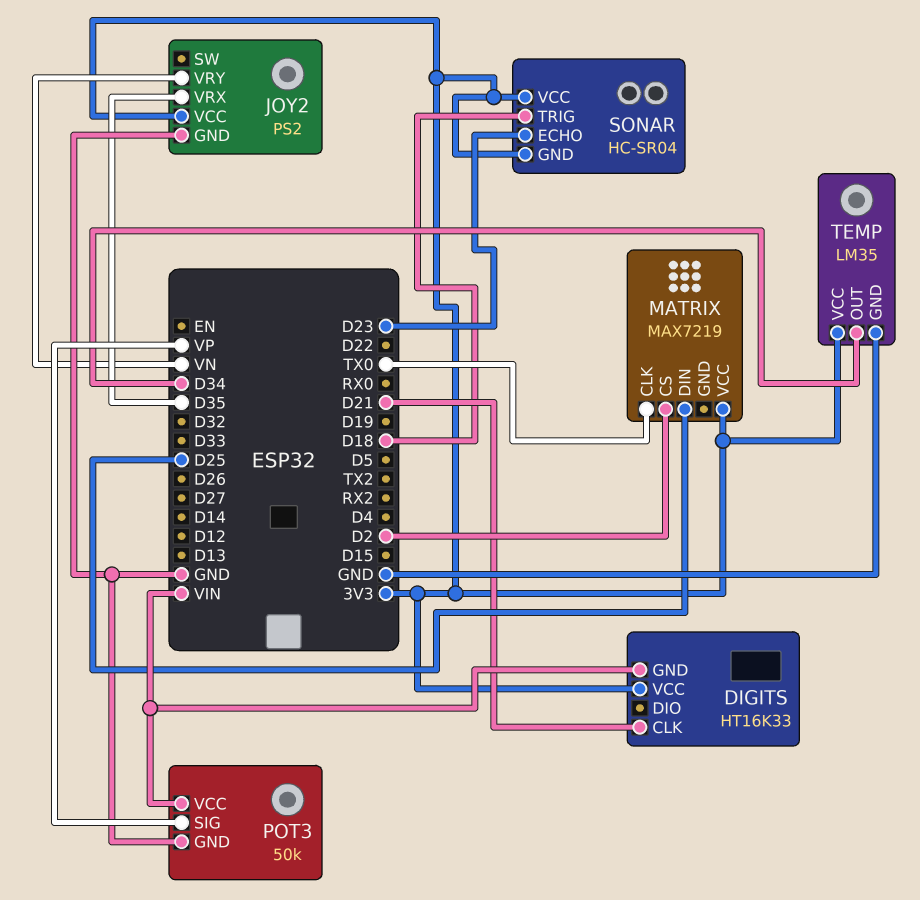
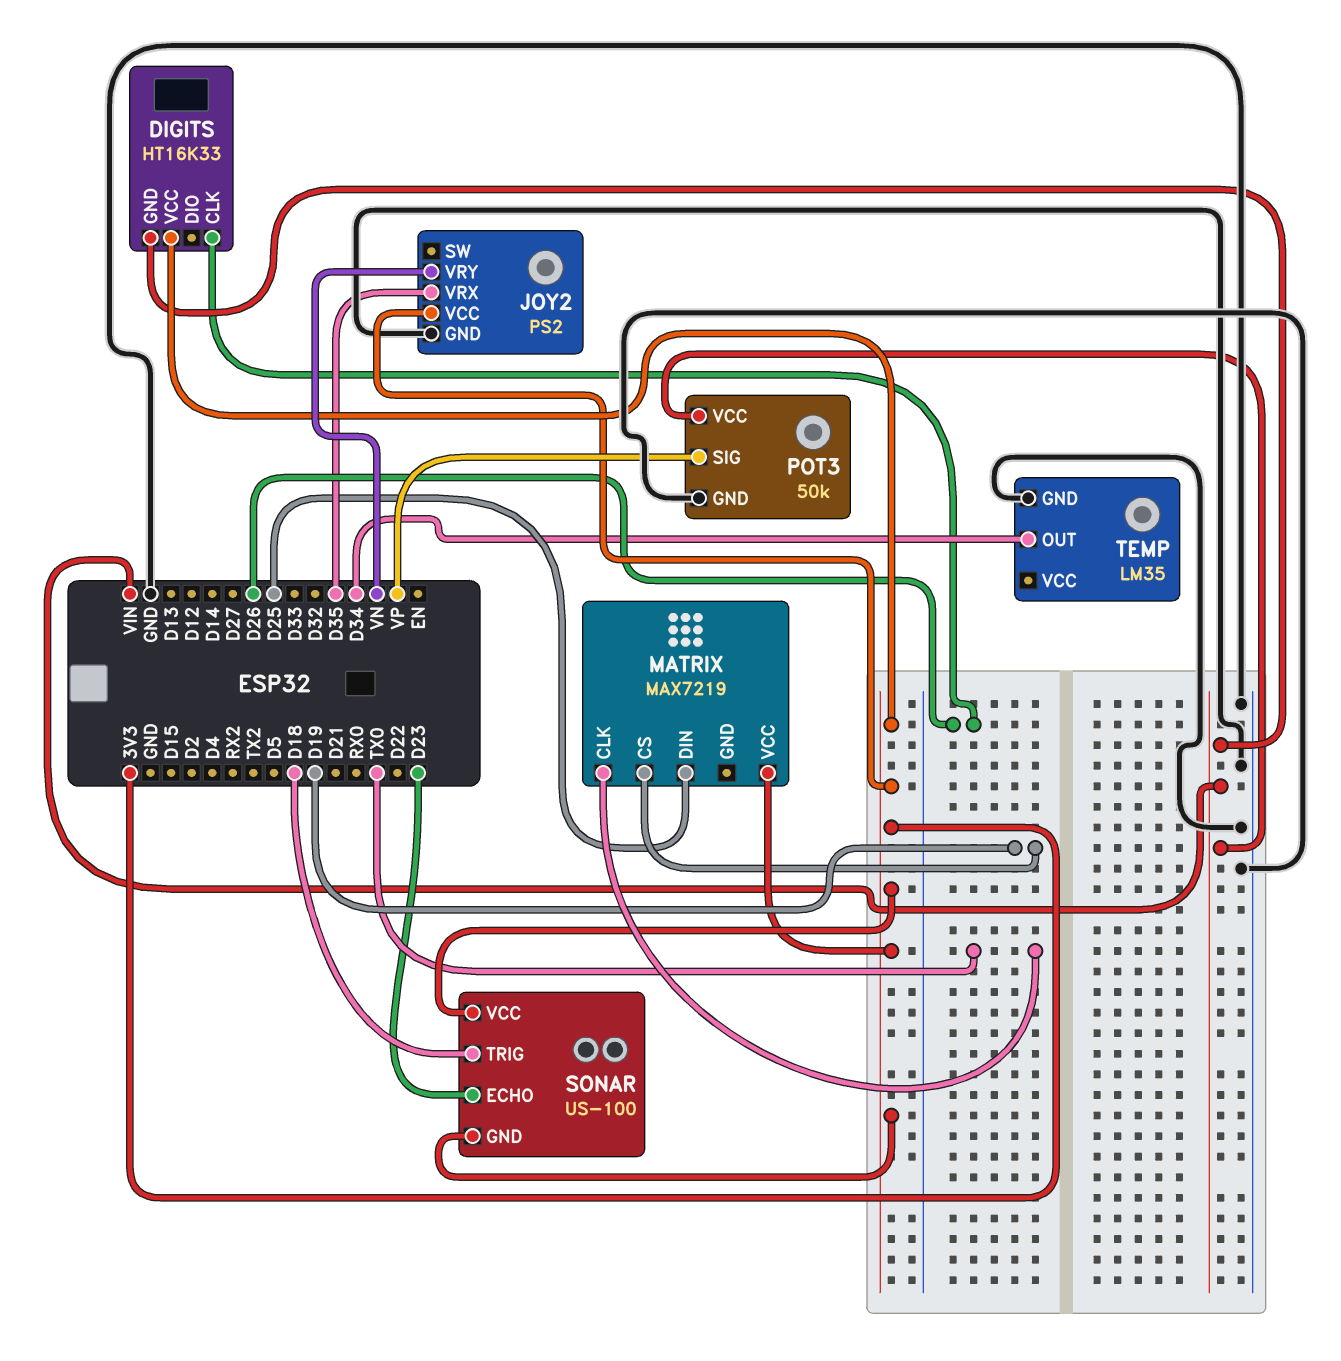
DIGITS pin CLK: D21 -> D26
MATRIX pin CS: D2 -> D19
SONAR: HC-SR04 -> US-100
TEMP pin VCC: 3V3 -> none

